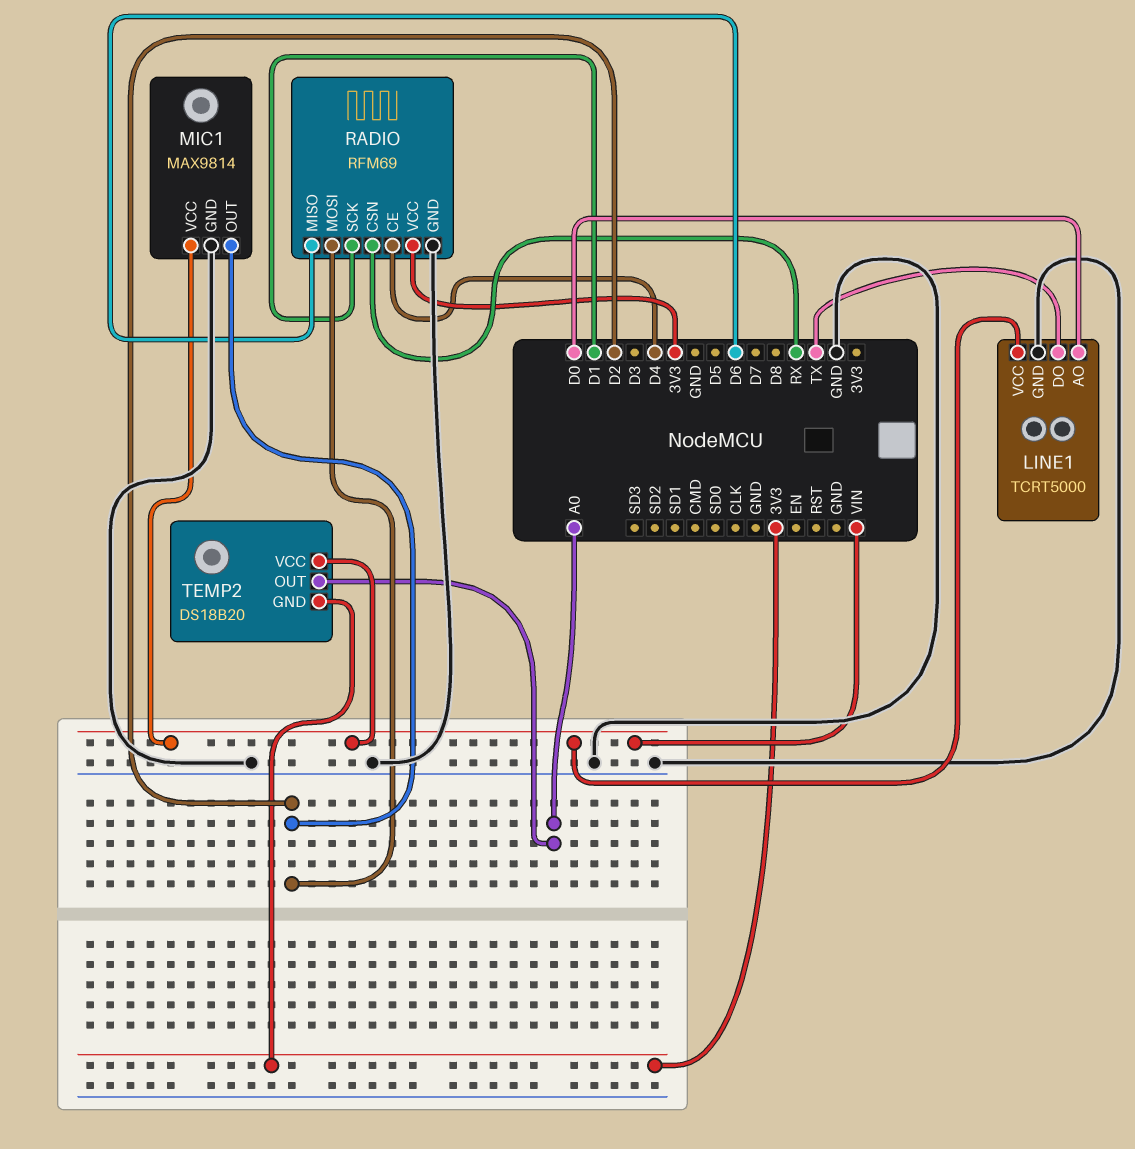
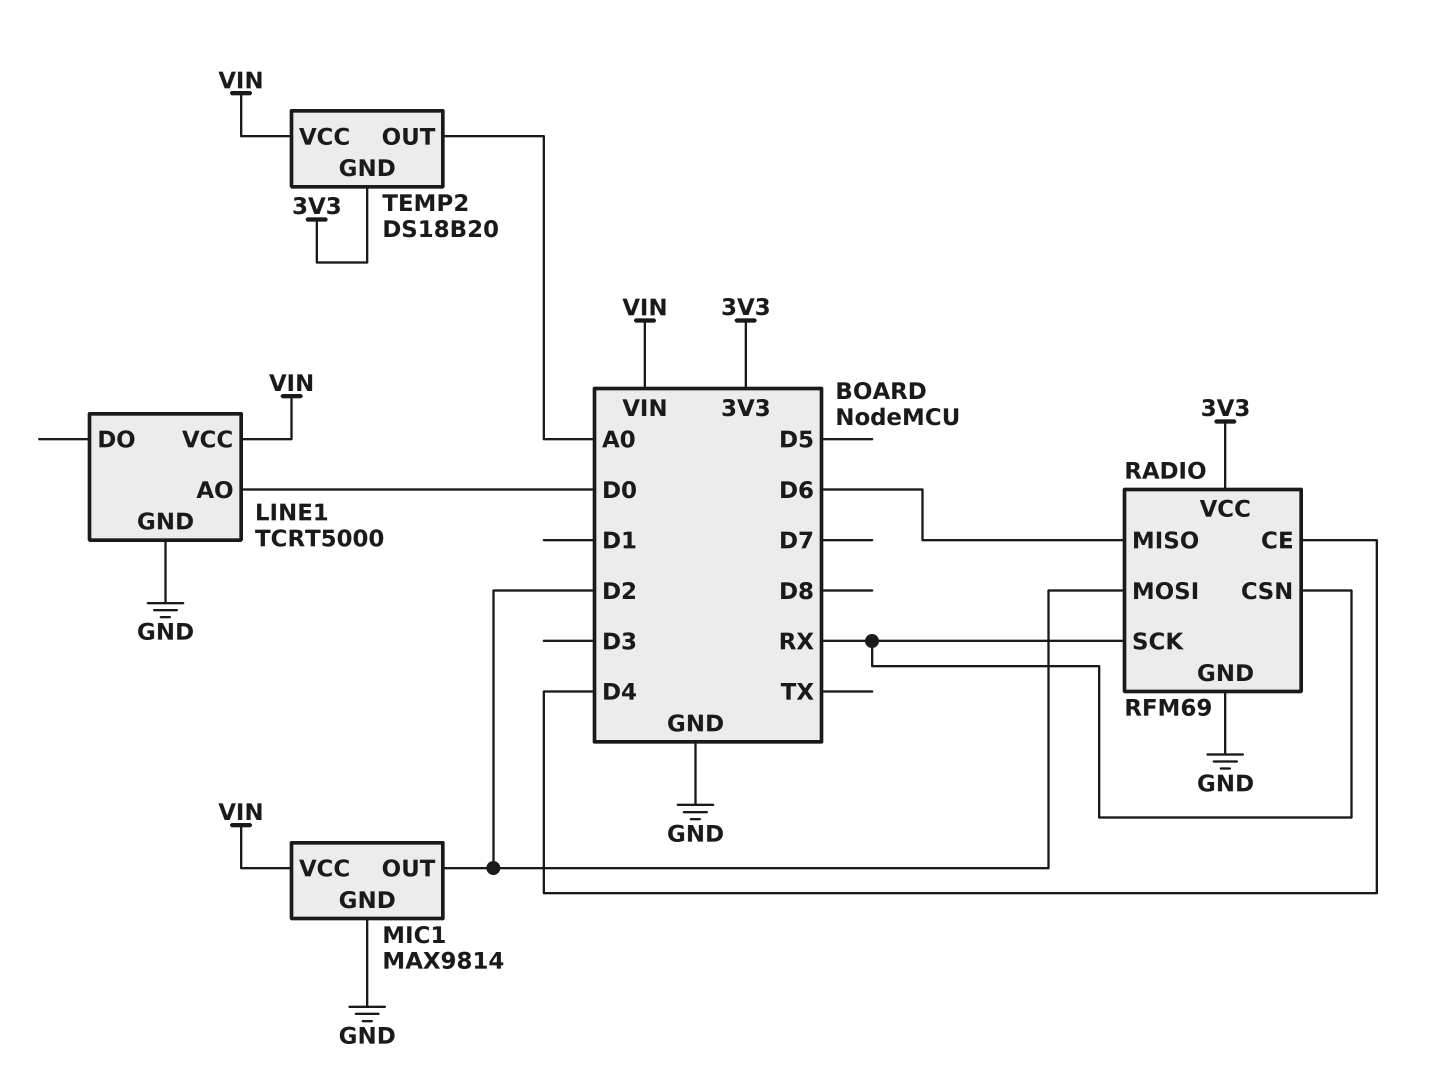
LINE1 pin DO: TX -> none
RADIO pin SCK: D1 -> RX

